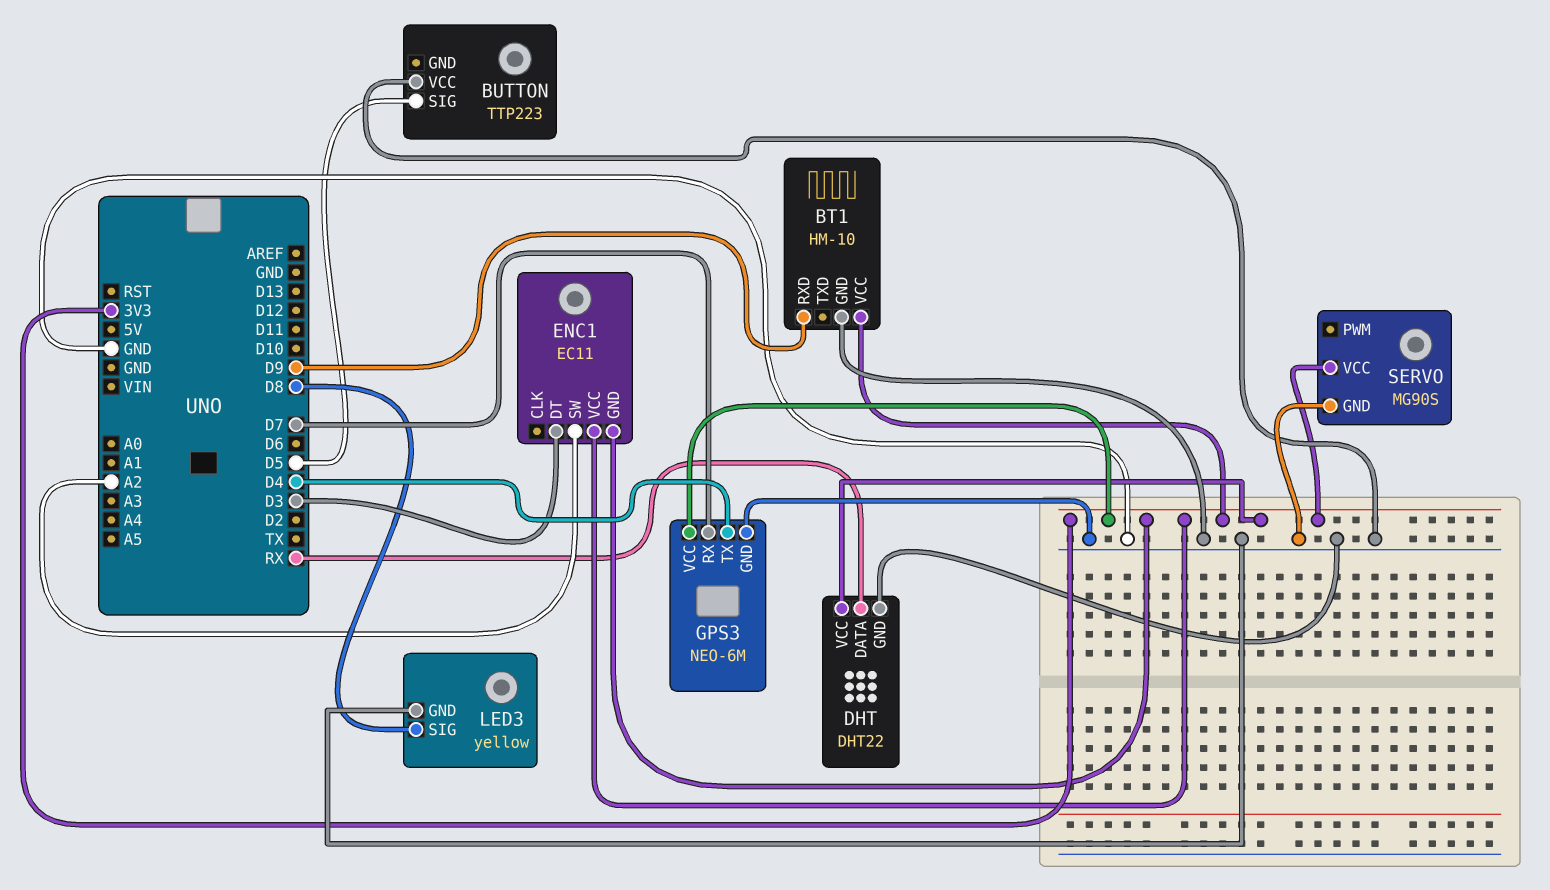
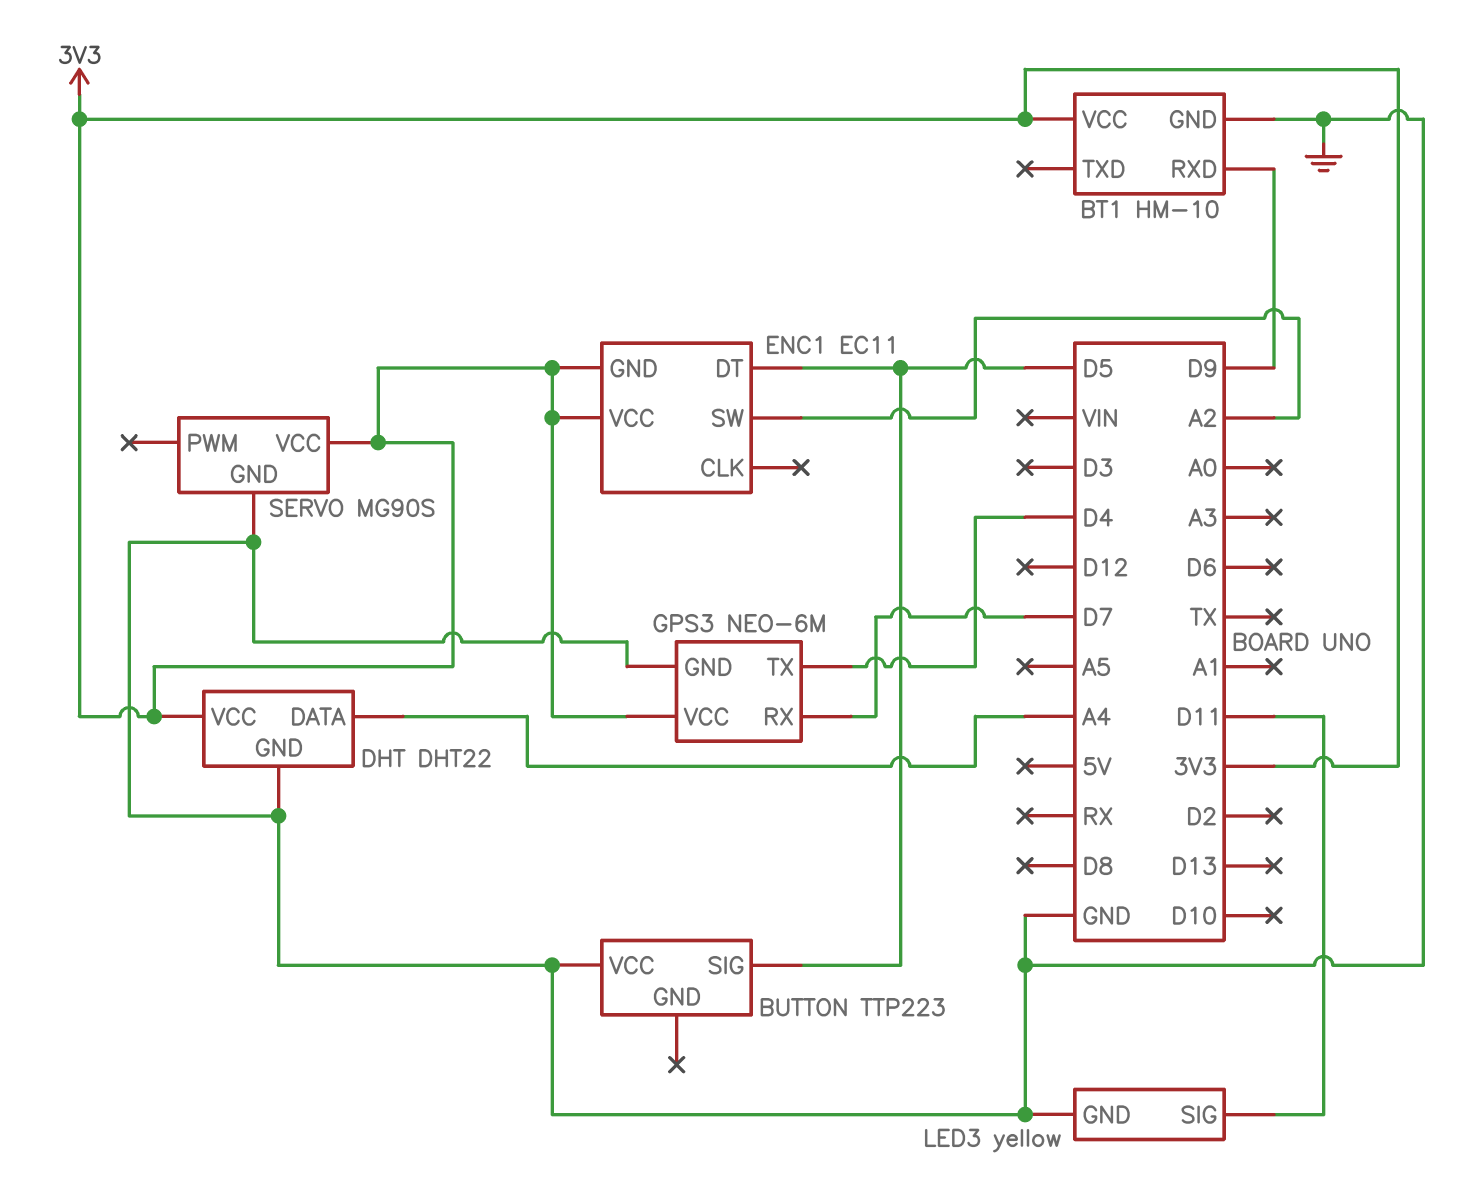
DHT pin DATA: RX -> A4
ENC1 pin DT: D3 -> D5
LED3 pin SIG: D8 -> D11

